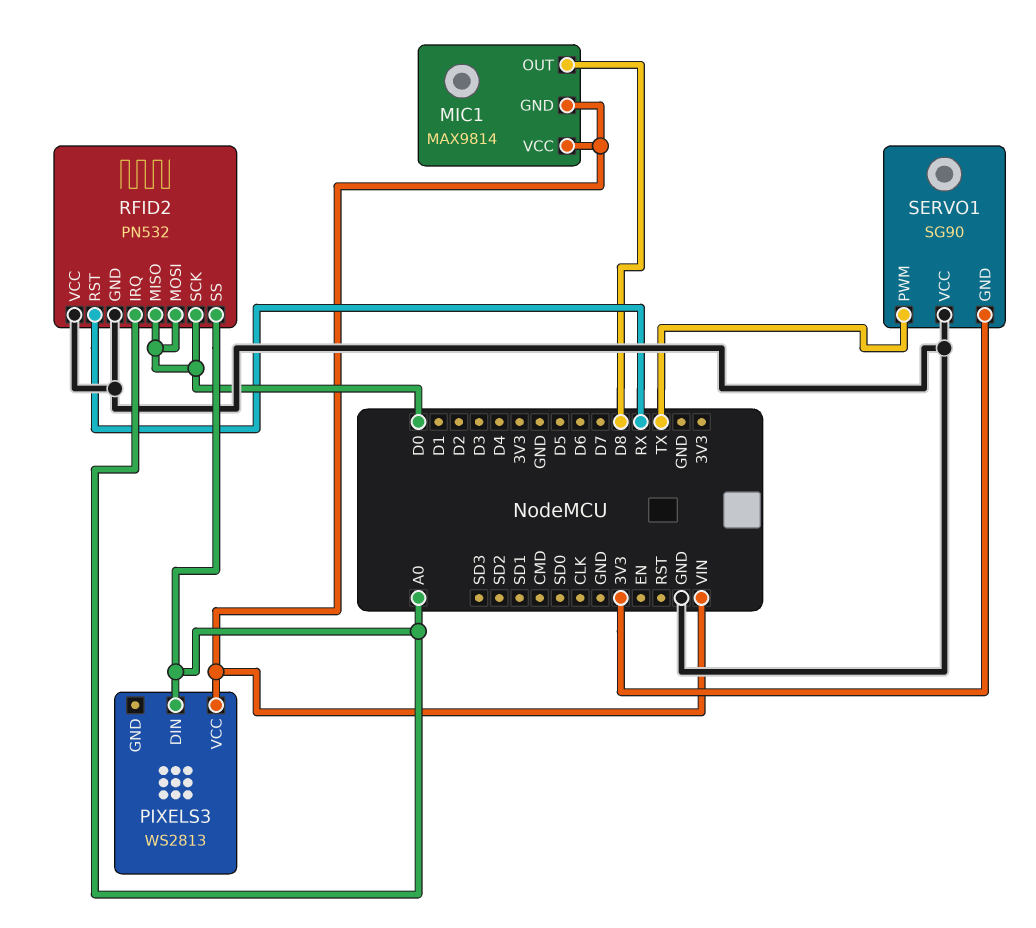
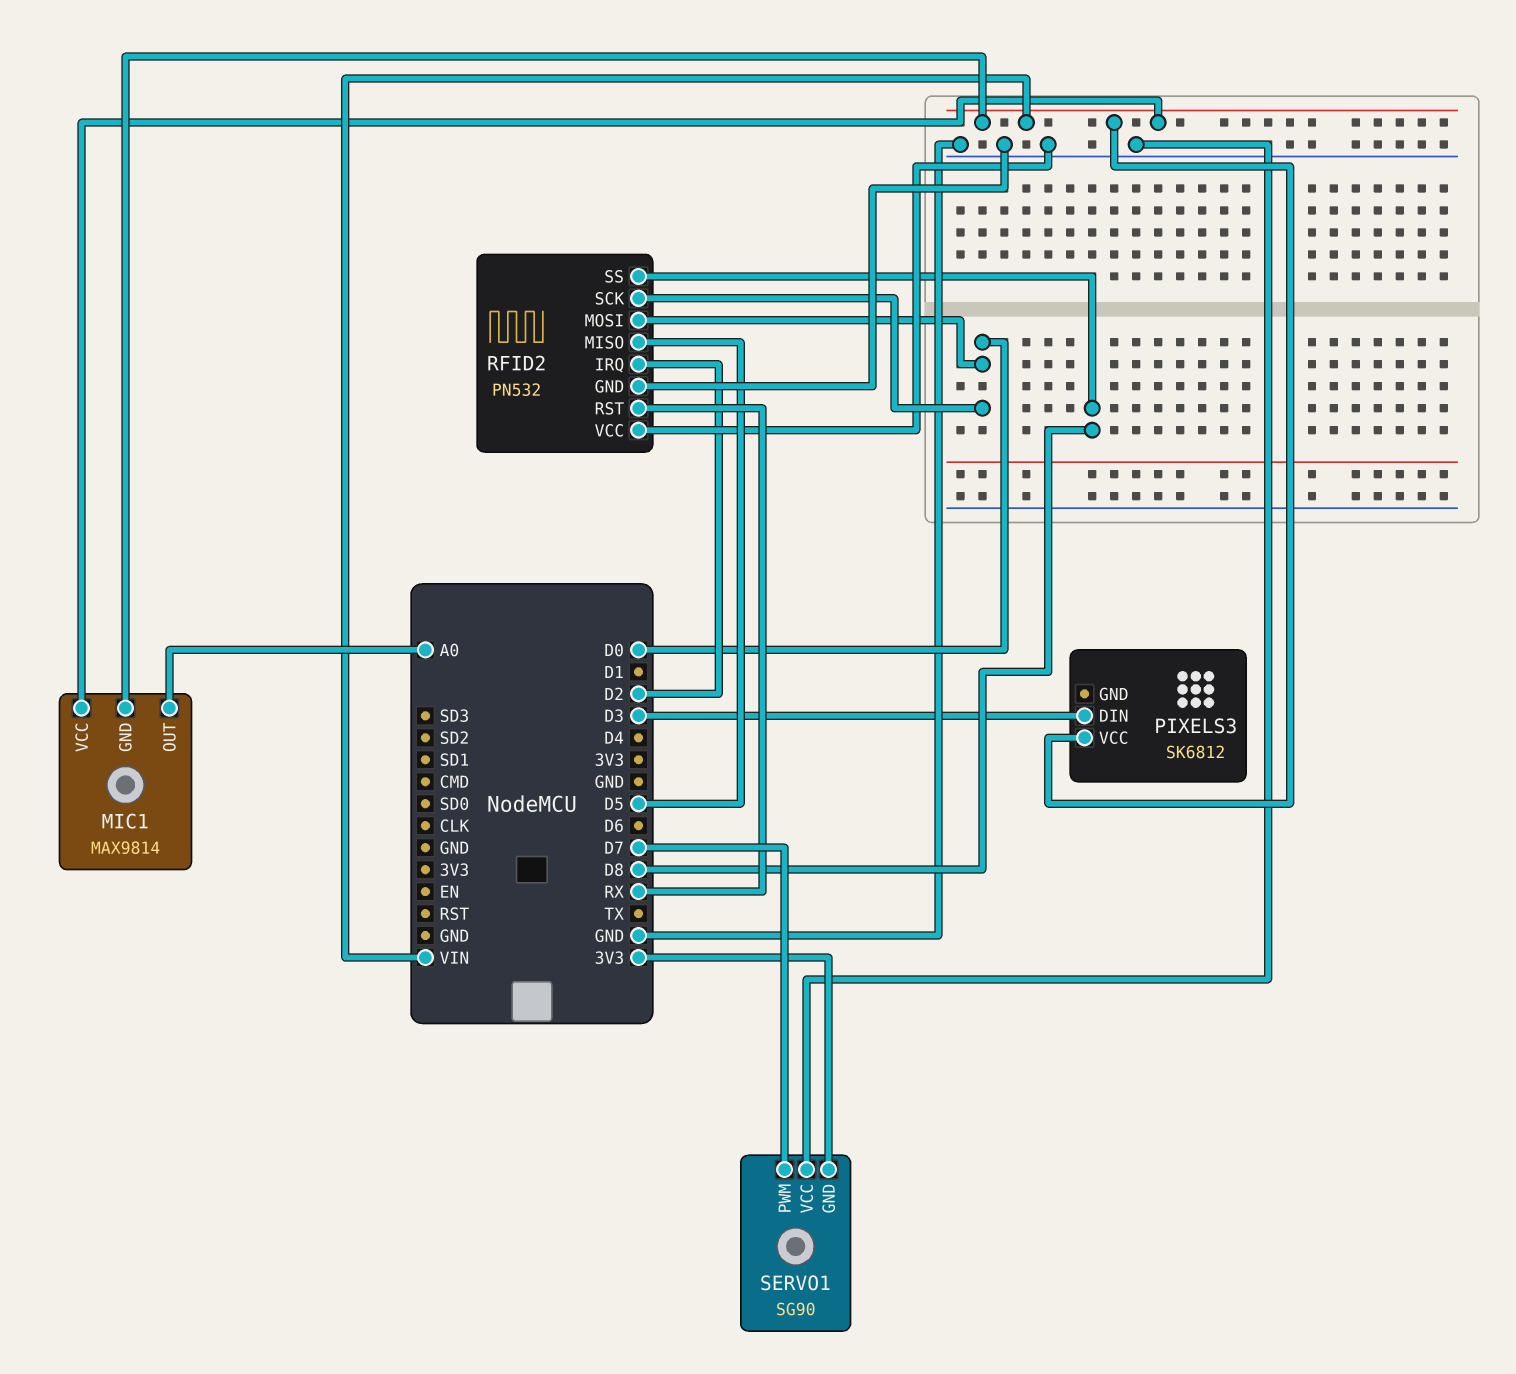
MIC1 pin OUT: D8 -> A0
PIXELS3: WS2813 -> SK6812
PIXELS3 pin DIN: A0 -> D3
RFID2 pin IRQ: A0 -> D2
RFID2 pin MISO: D0 -> D5
RFID2 pin SS: A0 -> D8
SERVO1 pin PWM: TX -> D7

